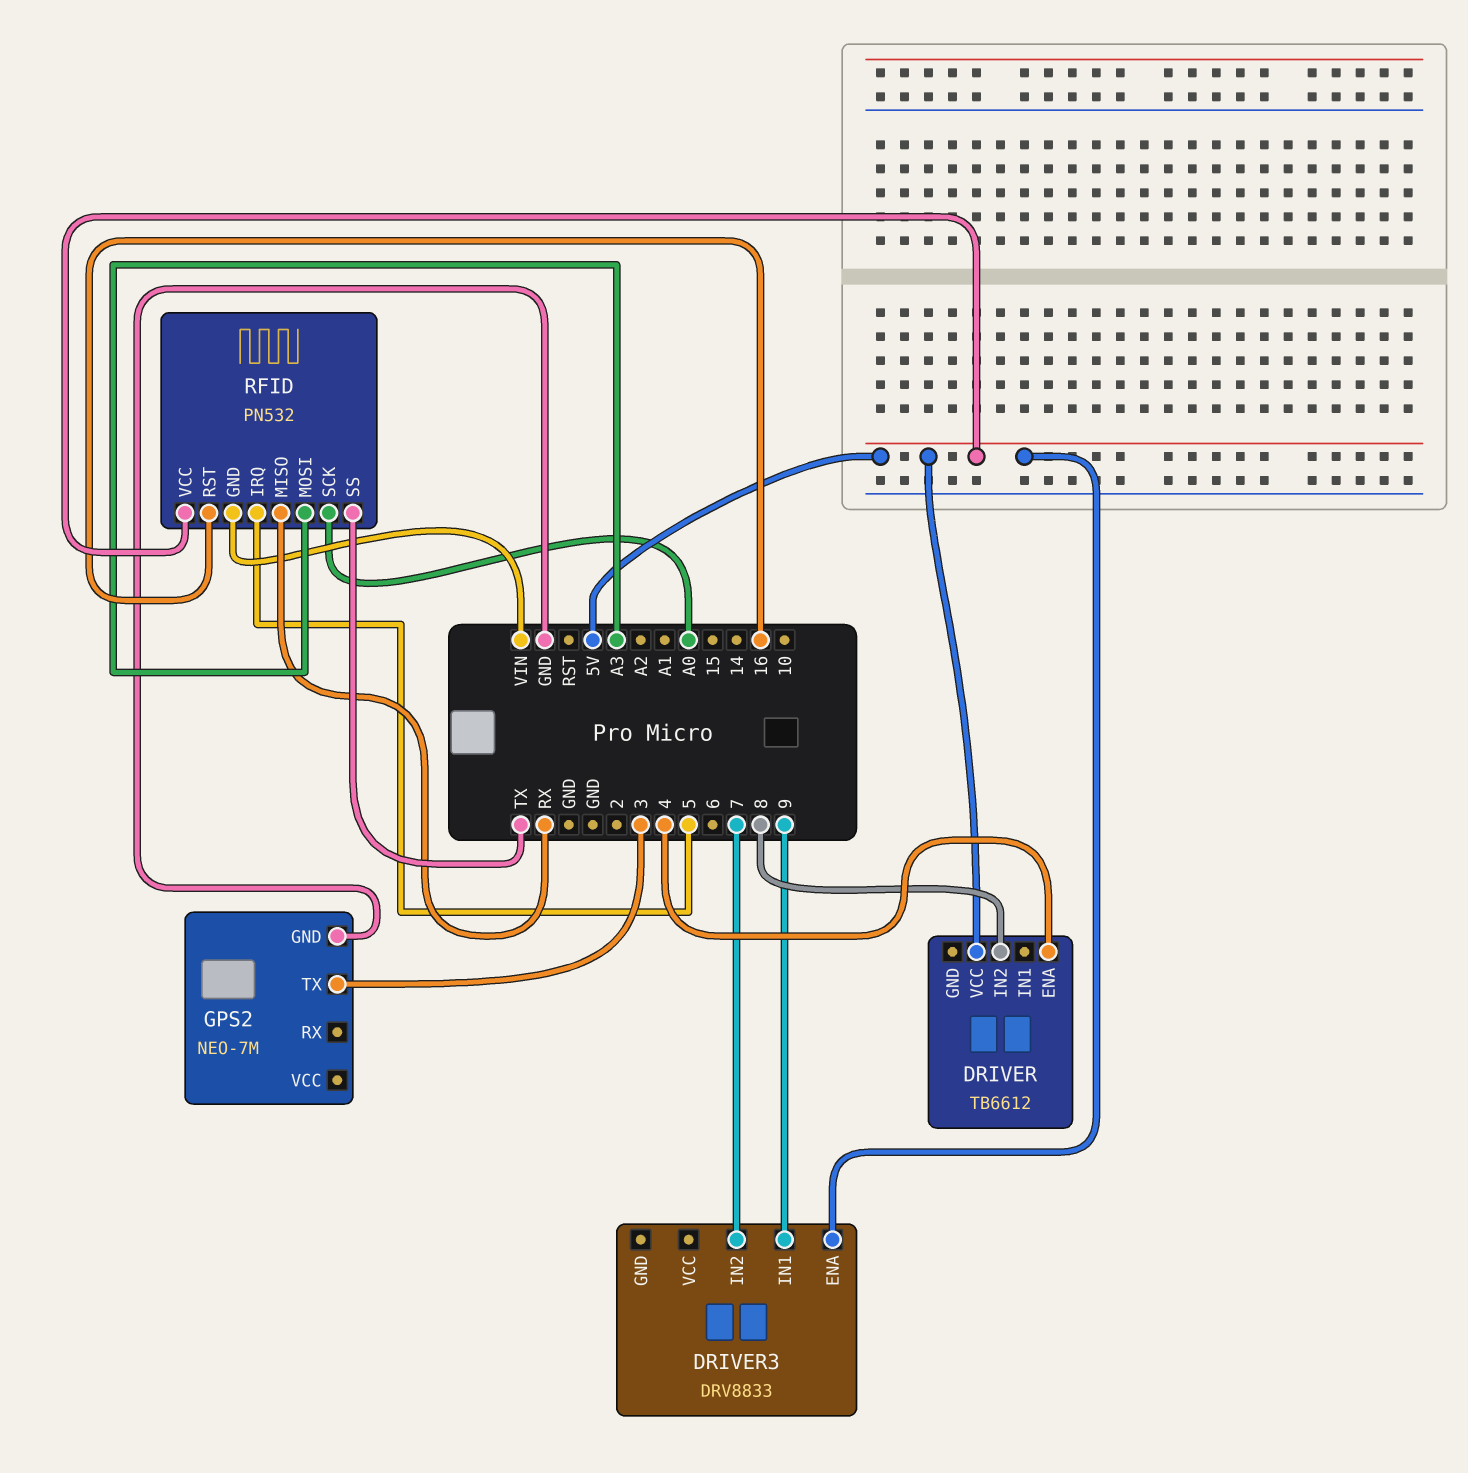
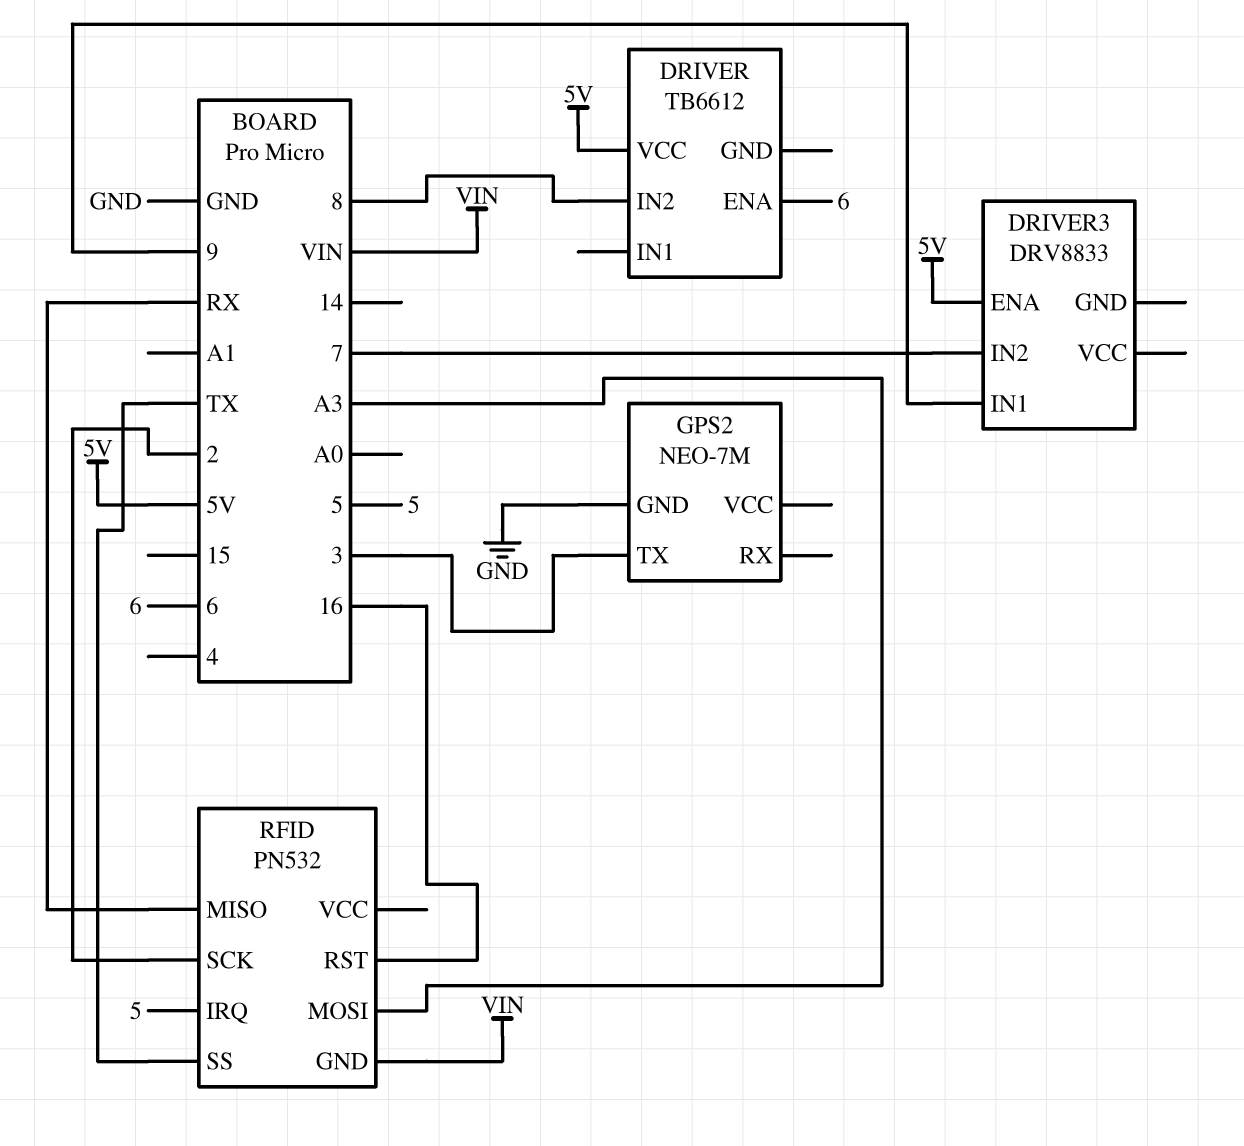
DRIVER pin ENA: 4 -> 6
RFID pin SCK: A0 -> 2
RFID pin VCC: 5V -> none

